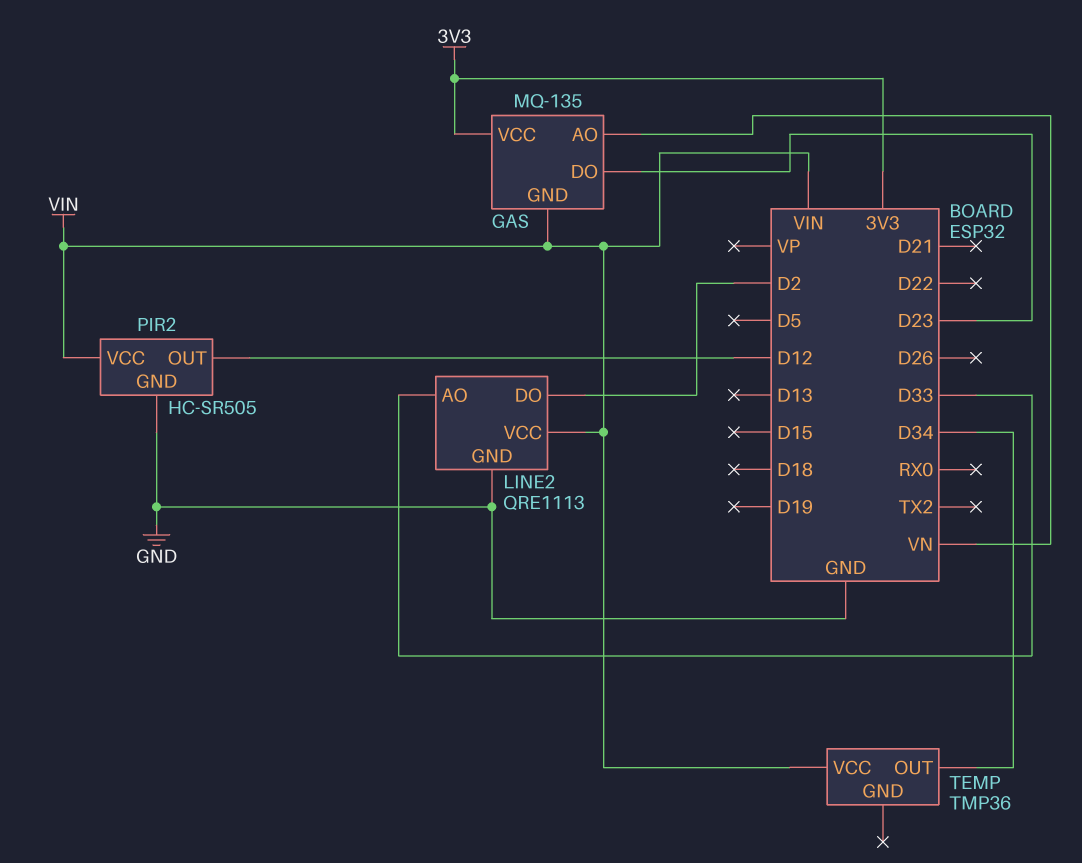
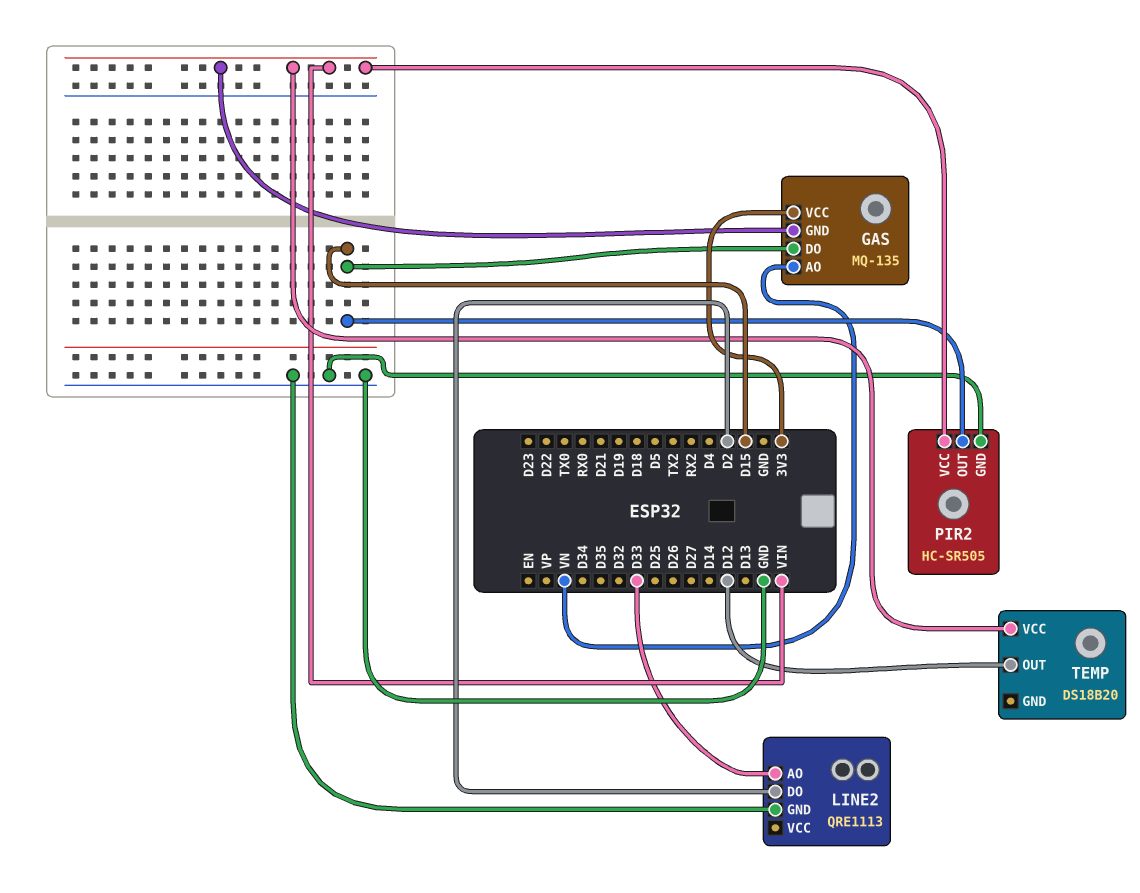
GAS pin DO: D23 -> D15
LINE2 pin VCC: VIN -> none
PIR2 pin OUT: D12 -> D15
TEMP: TMP36 -> DS18B20
TEMP pin OUT: D34 -> D12

